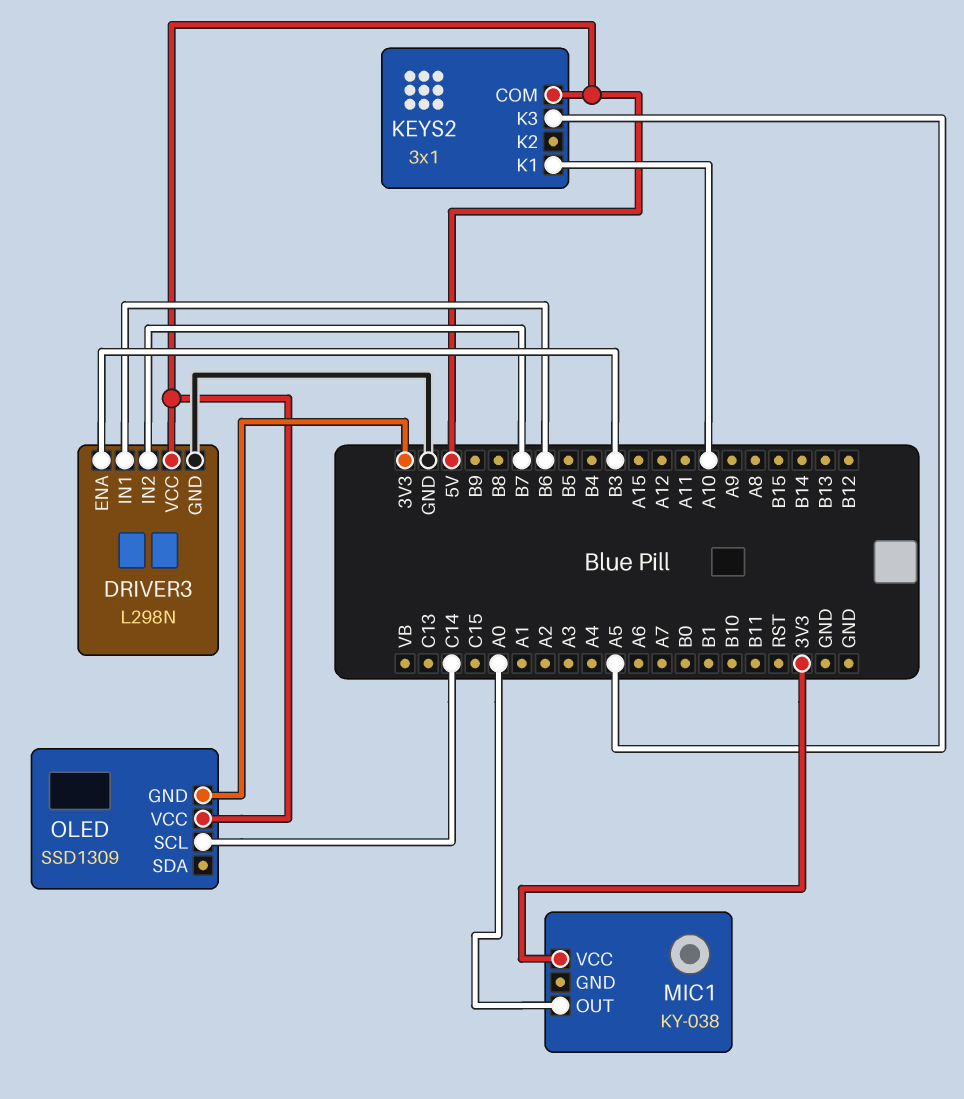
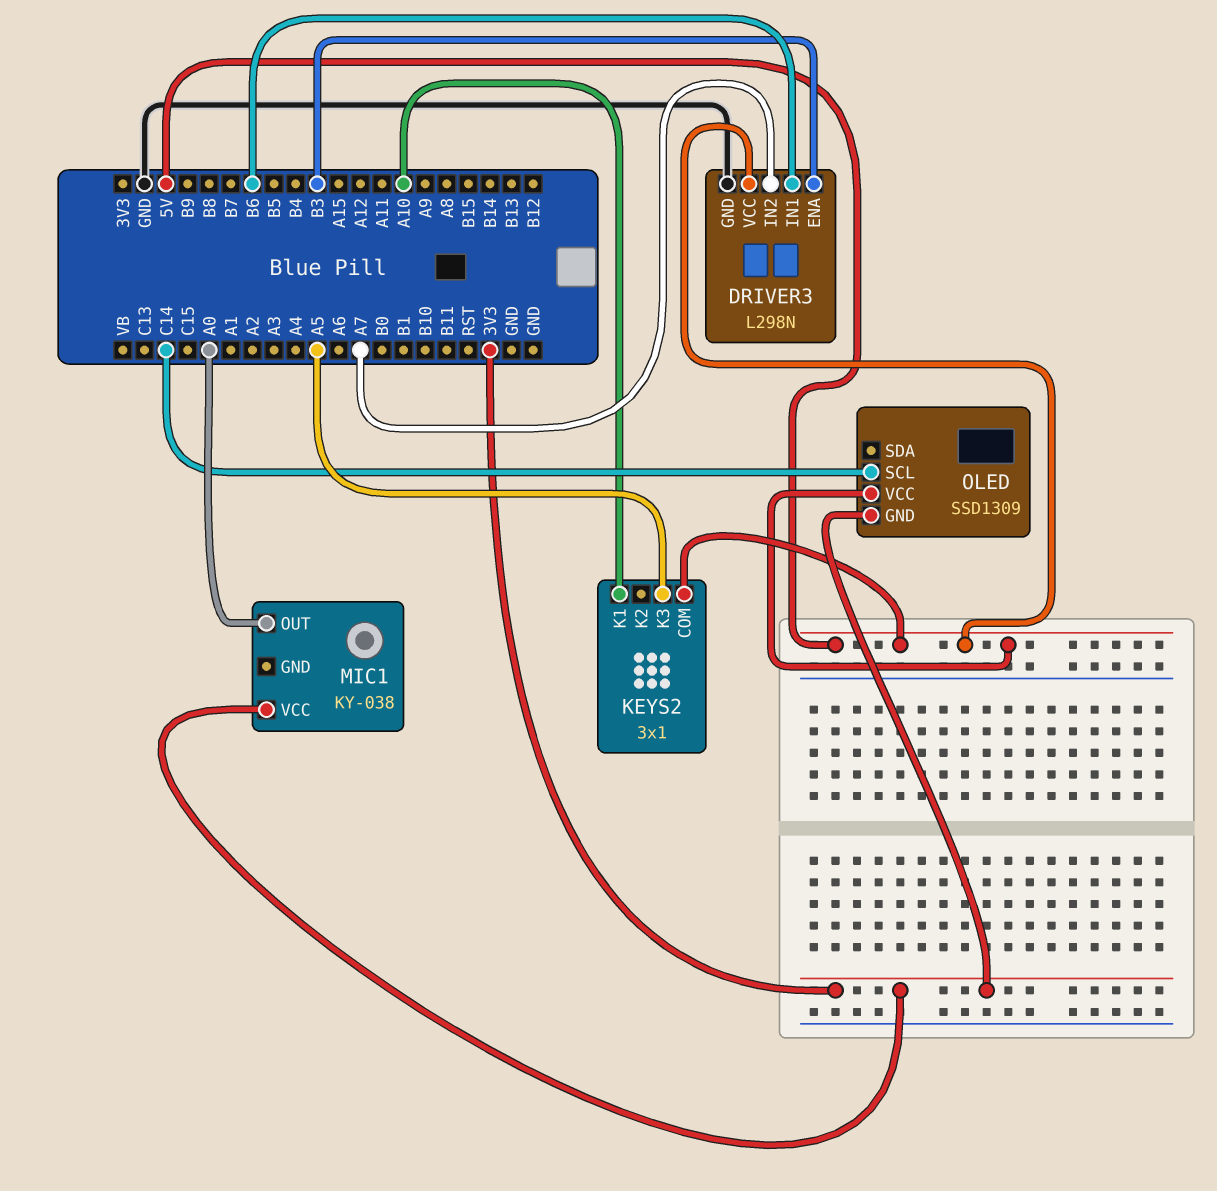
DRIVER3 pin IN2: B7 -> A7

